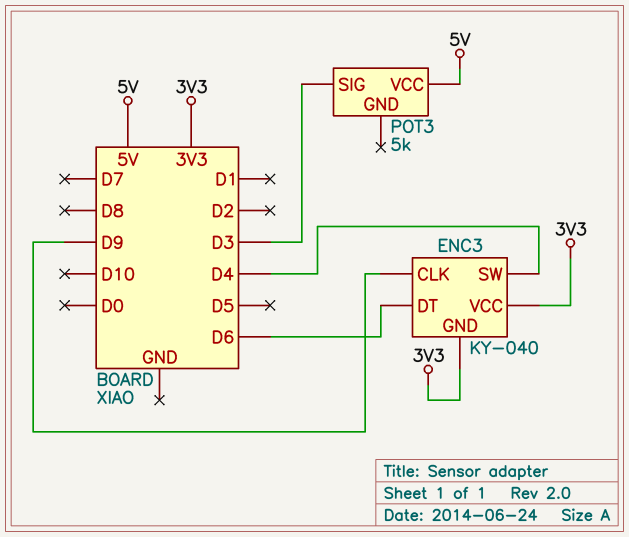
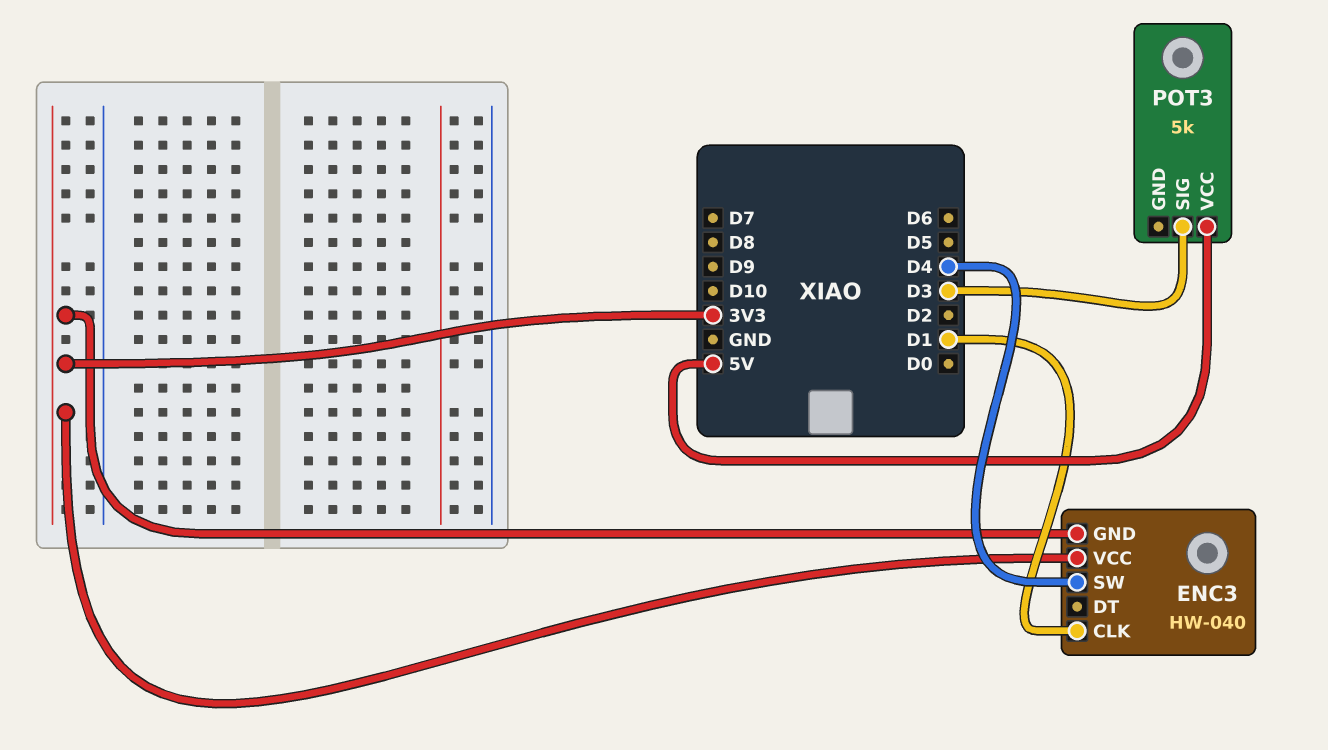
ENC3: KY-040 -> HW-040
ENC3 pin CLK: D9 -> D1
ENC3 pin DT: D6 -> none

